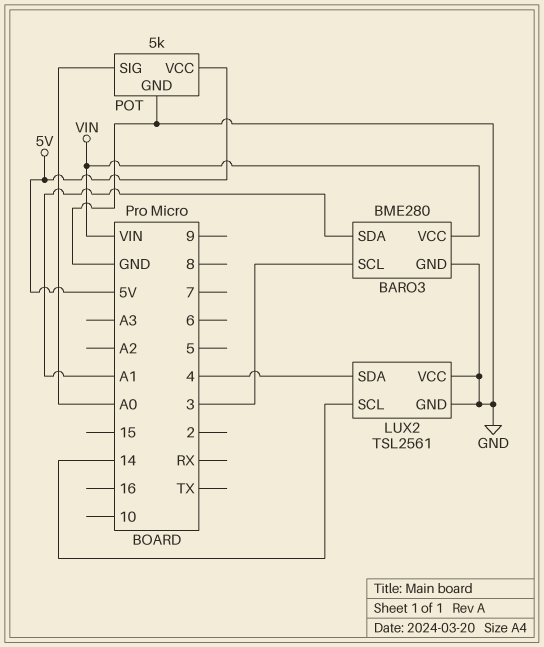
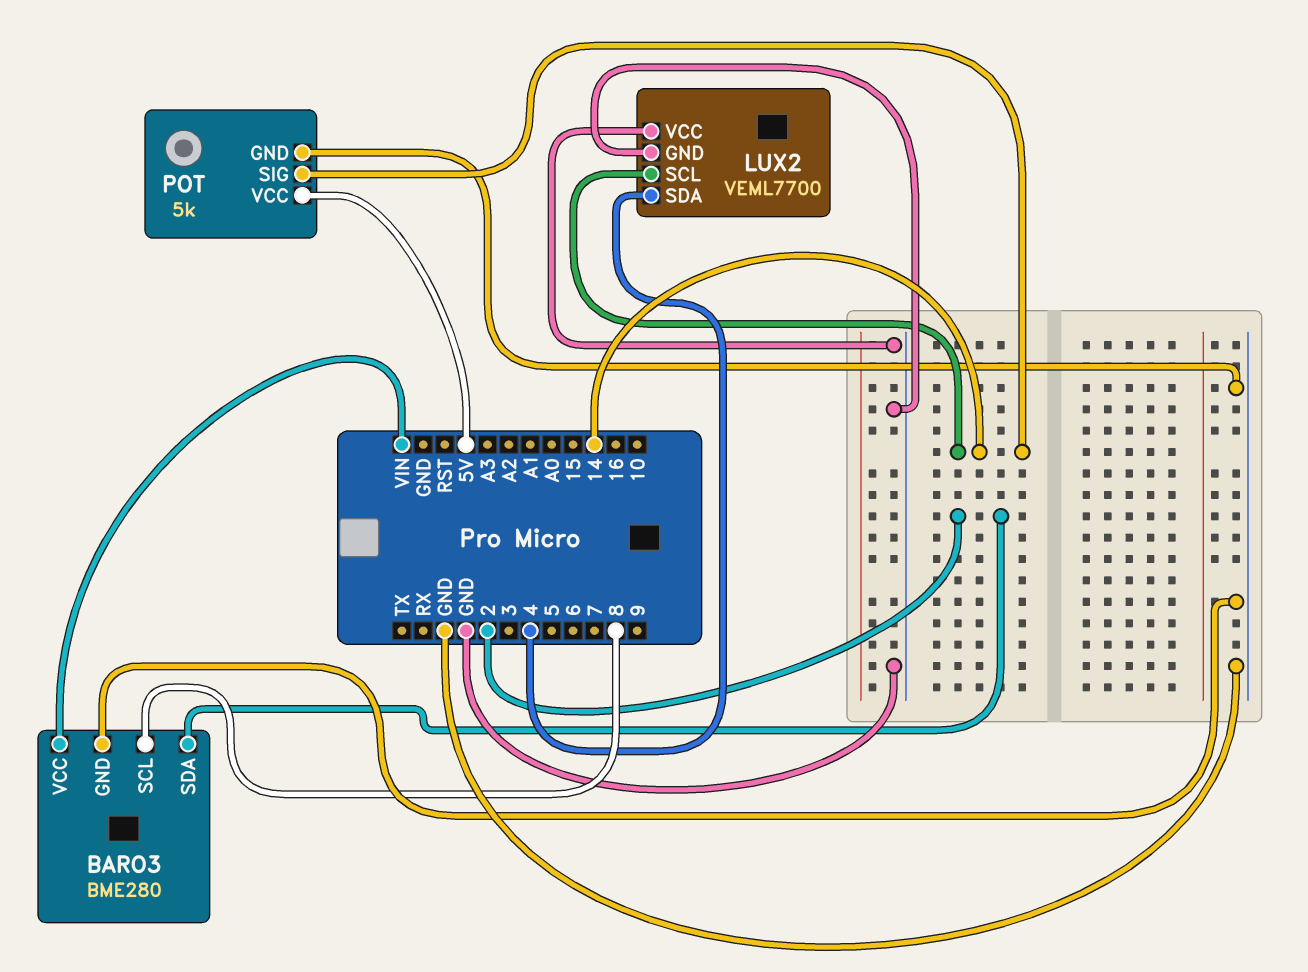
BARO3 pin SCL: 3 -> 8
BARO3 pin SDA: A1 -> 2
LUX2: TSL2561 -> VEML7700
POT pin SIG: A0 -> 14

